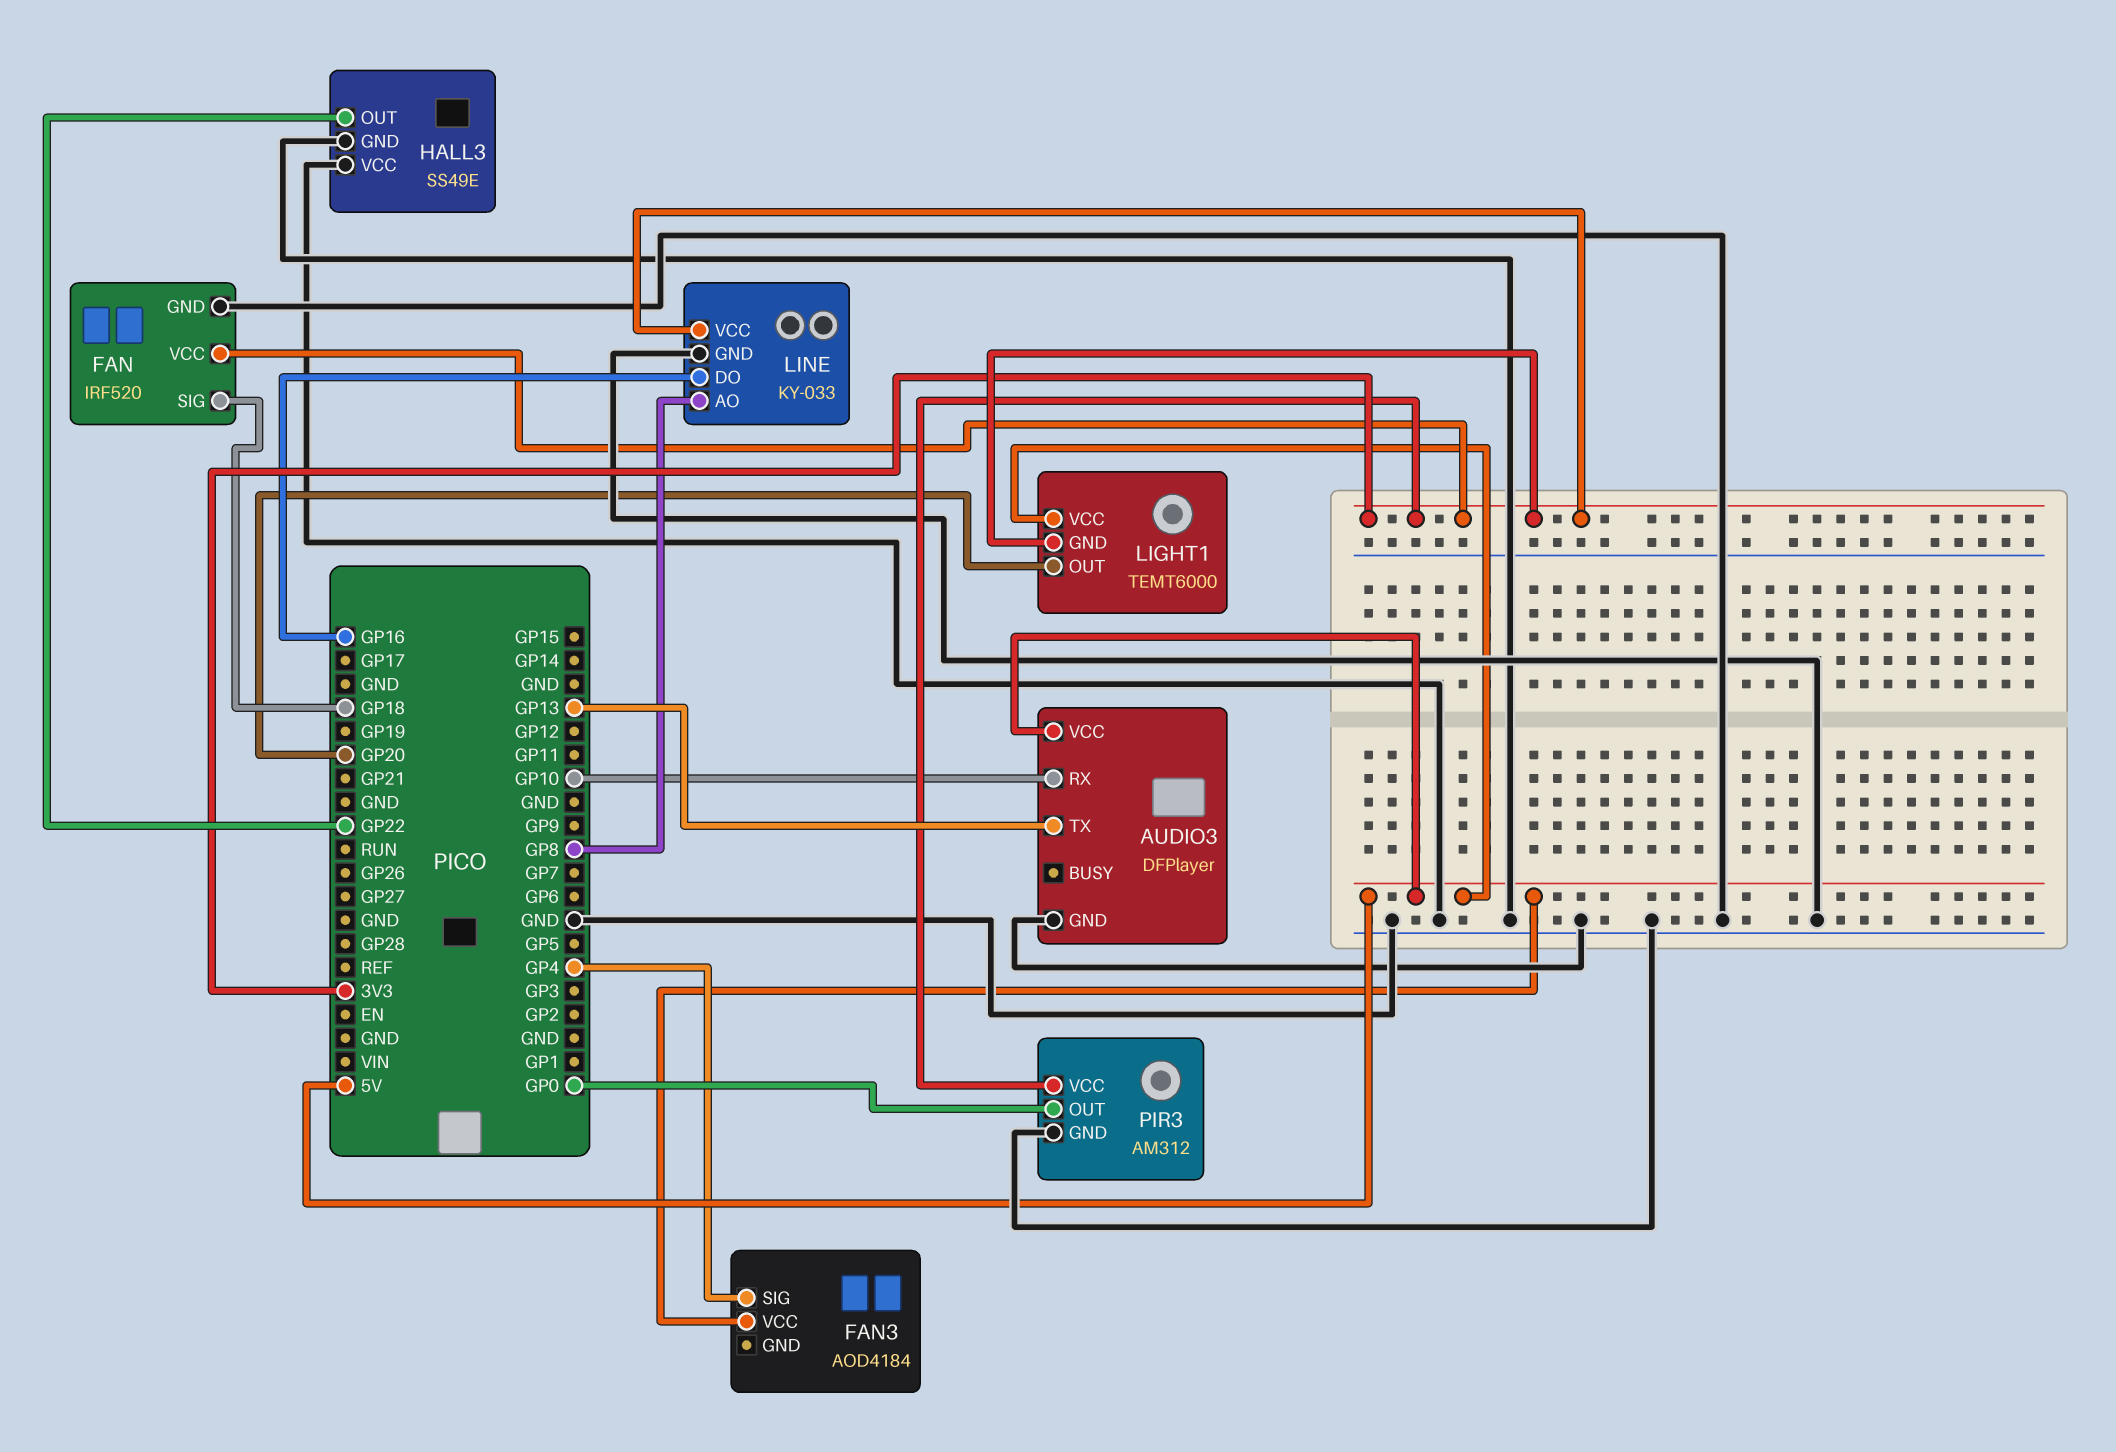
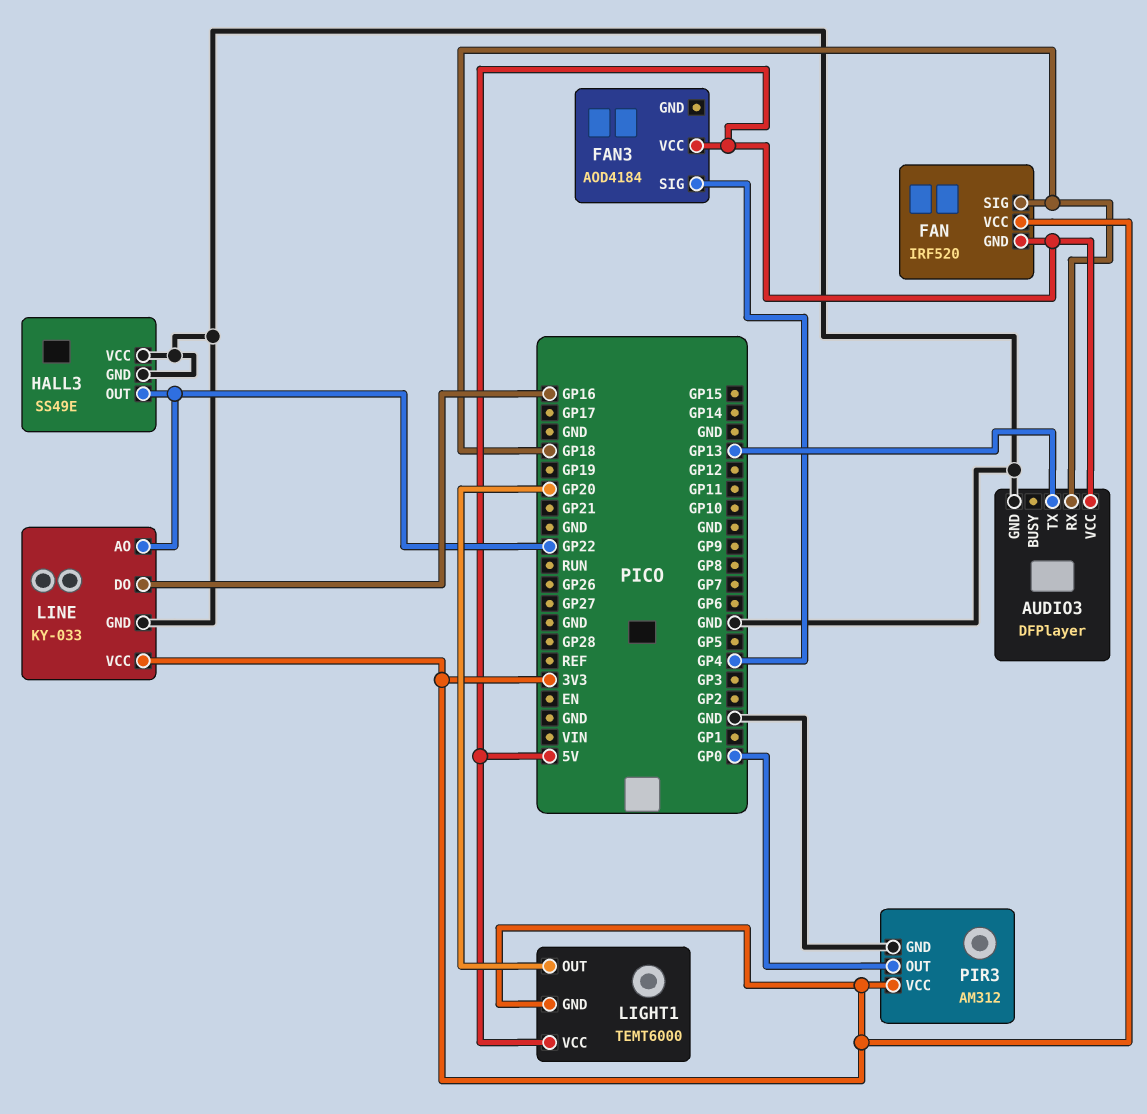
AUDIO3 pin RX: GP10 -> GP18
FAN pin GND: GND -> 5V
LINE pin AO: GP8 -> GP22

